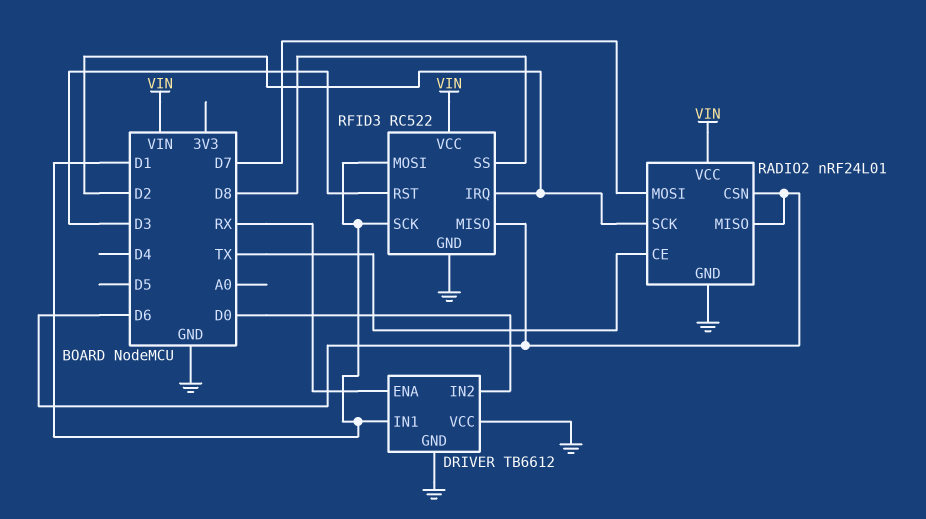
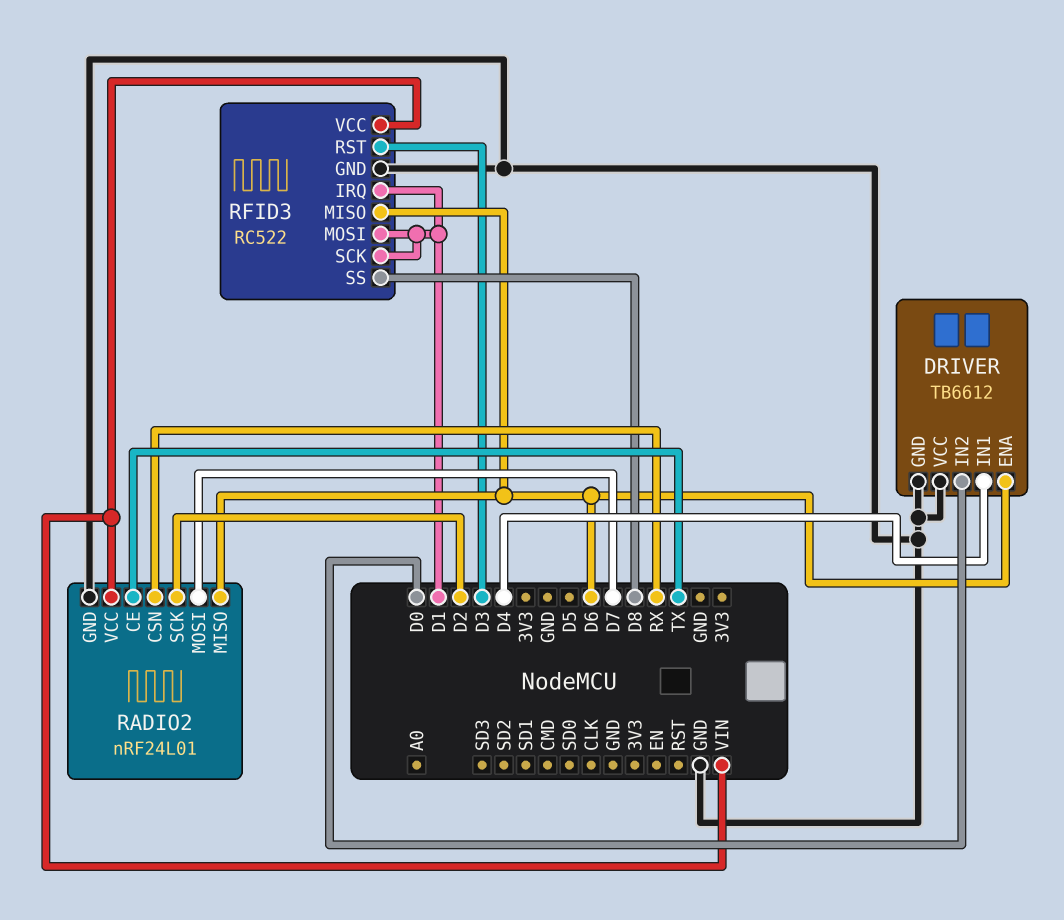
DRIVER pin ENA: RX -> D6
DRIVER pin IN1: D1 -> D4
RADIO2 pin CSN: D6 -> RX
RFID3 pin IRQ: D2 -> D1

